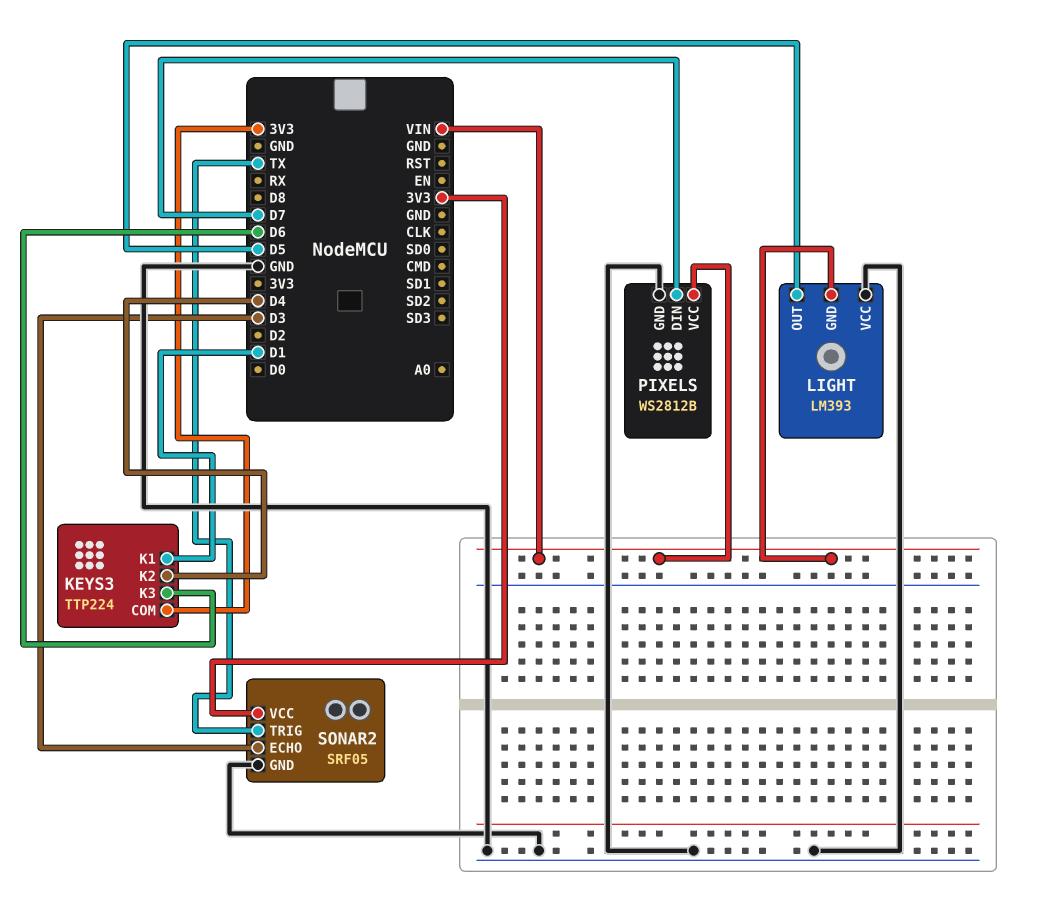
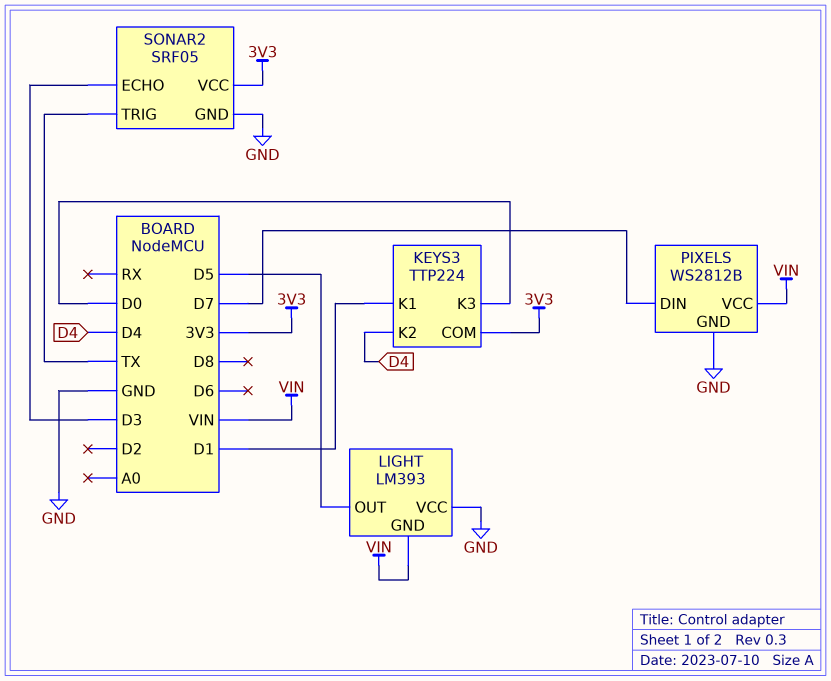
KEYS3 pin K3: D6 -> D0

